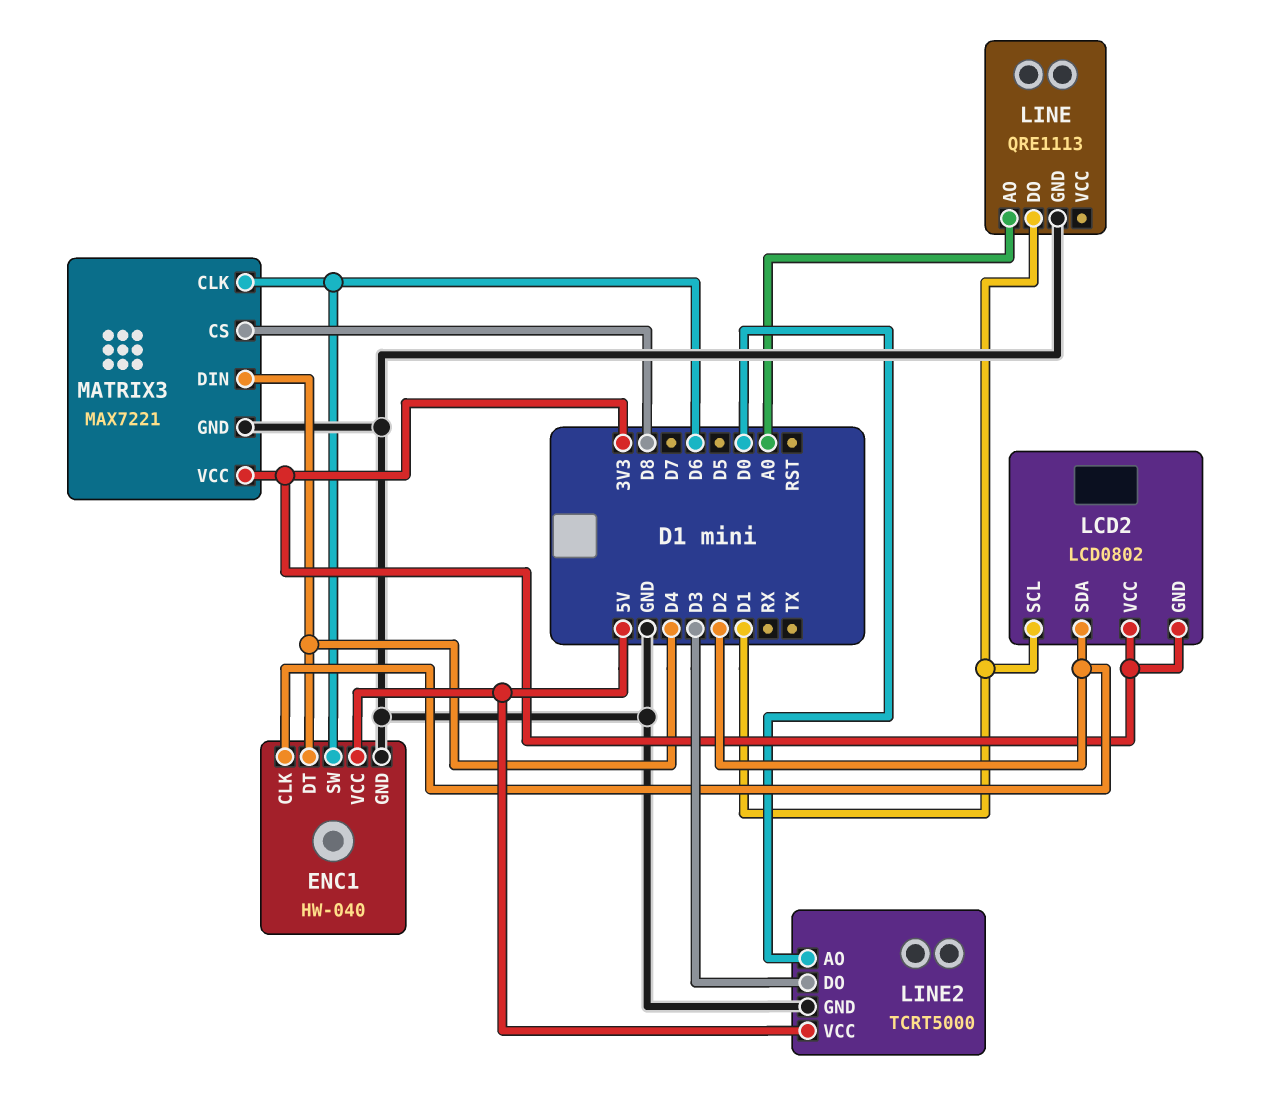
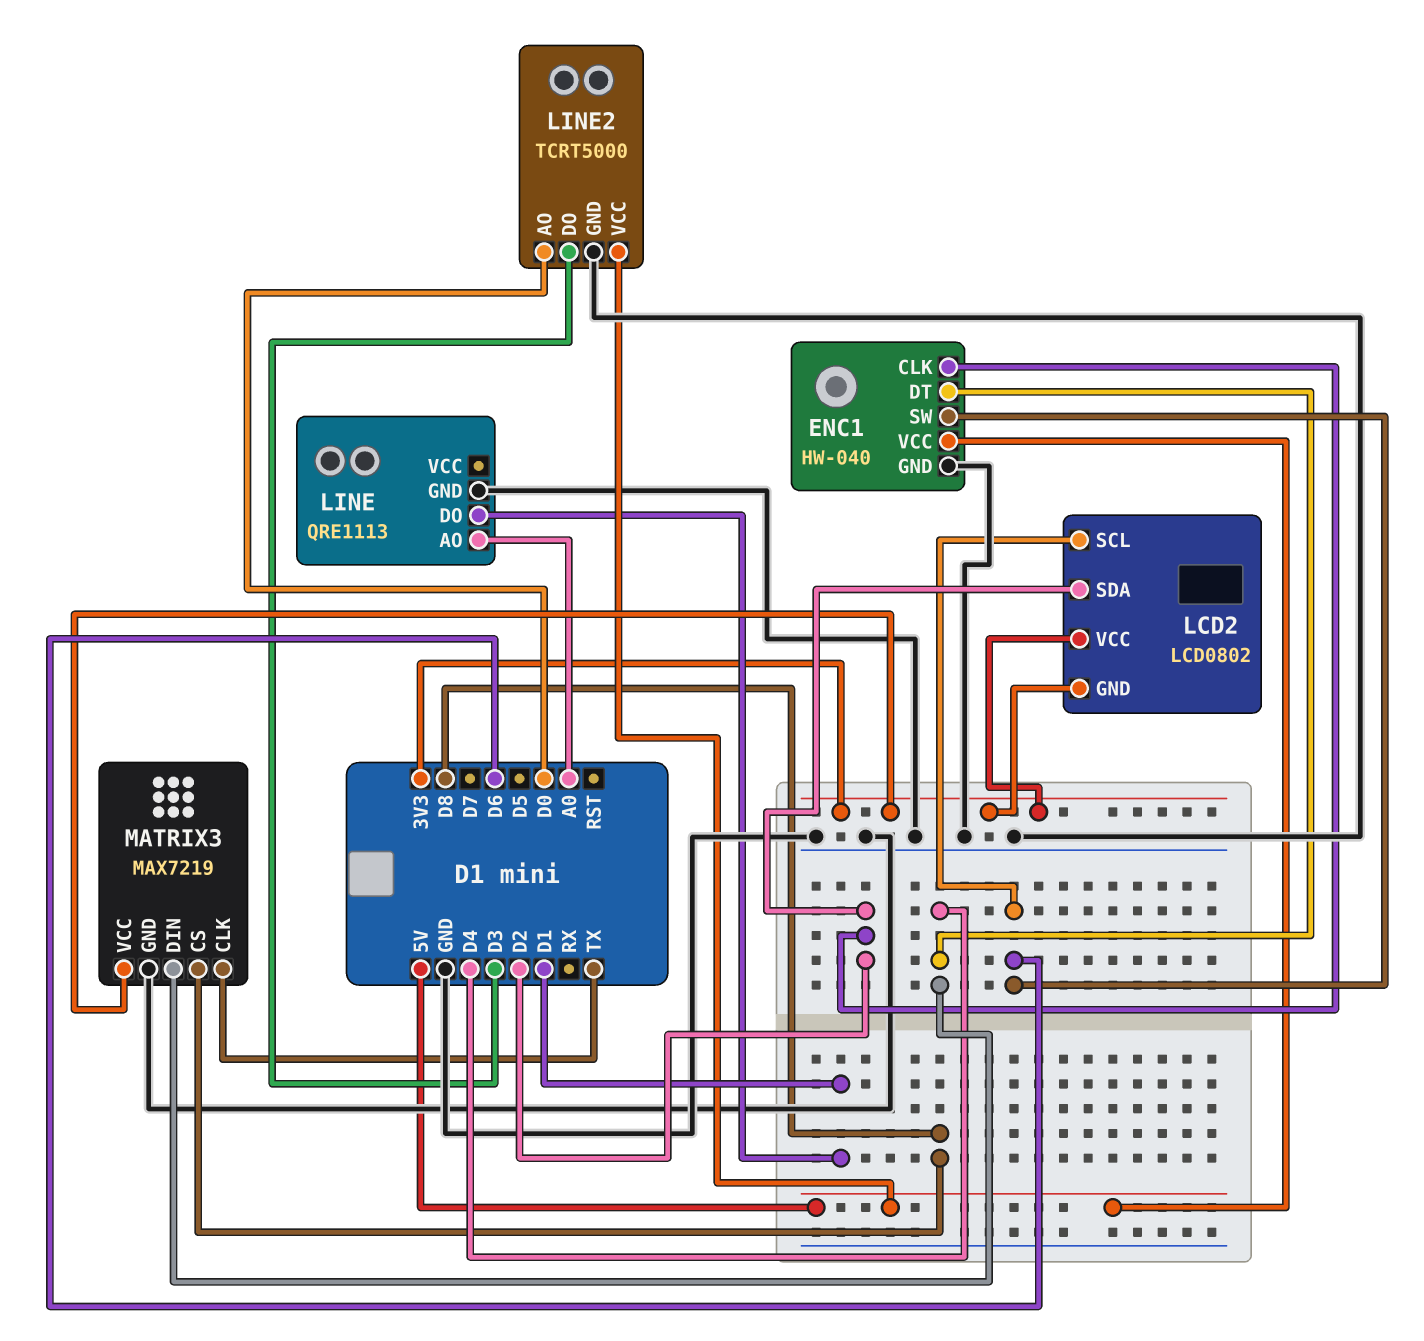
LCD2 pin SCL: D1 -> D6
MATRIX3: MAX7221 -> MAX7219
MATRIX3 pin CLK: D6 -> TX

